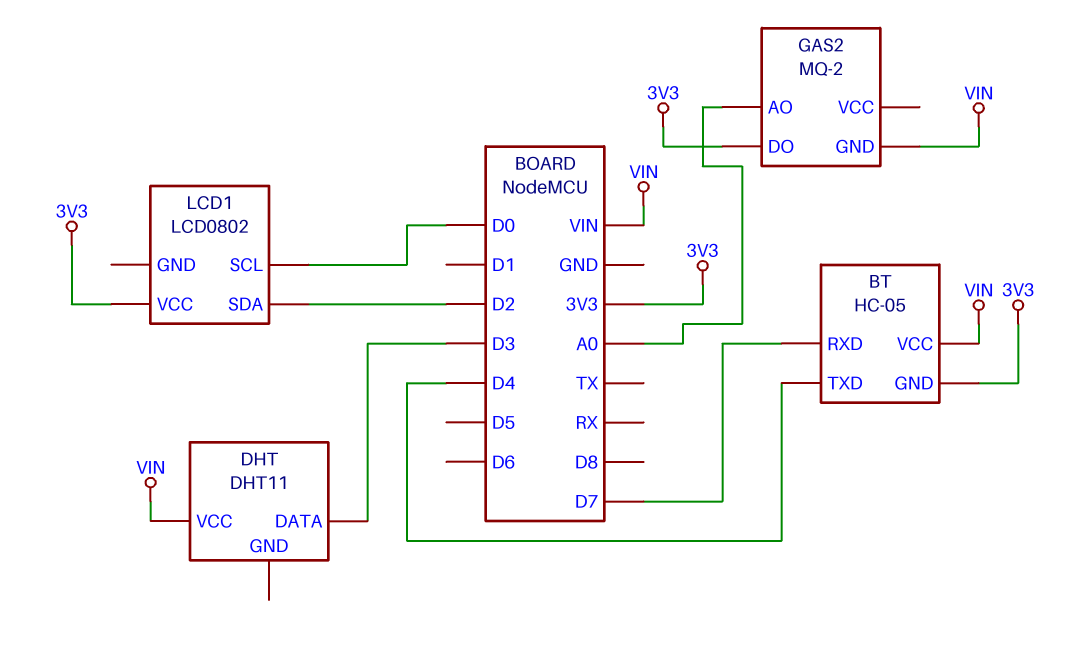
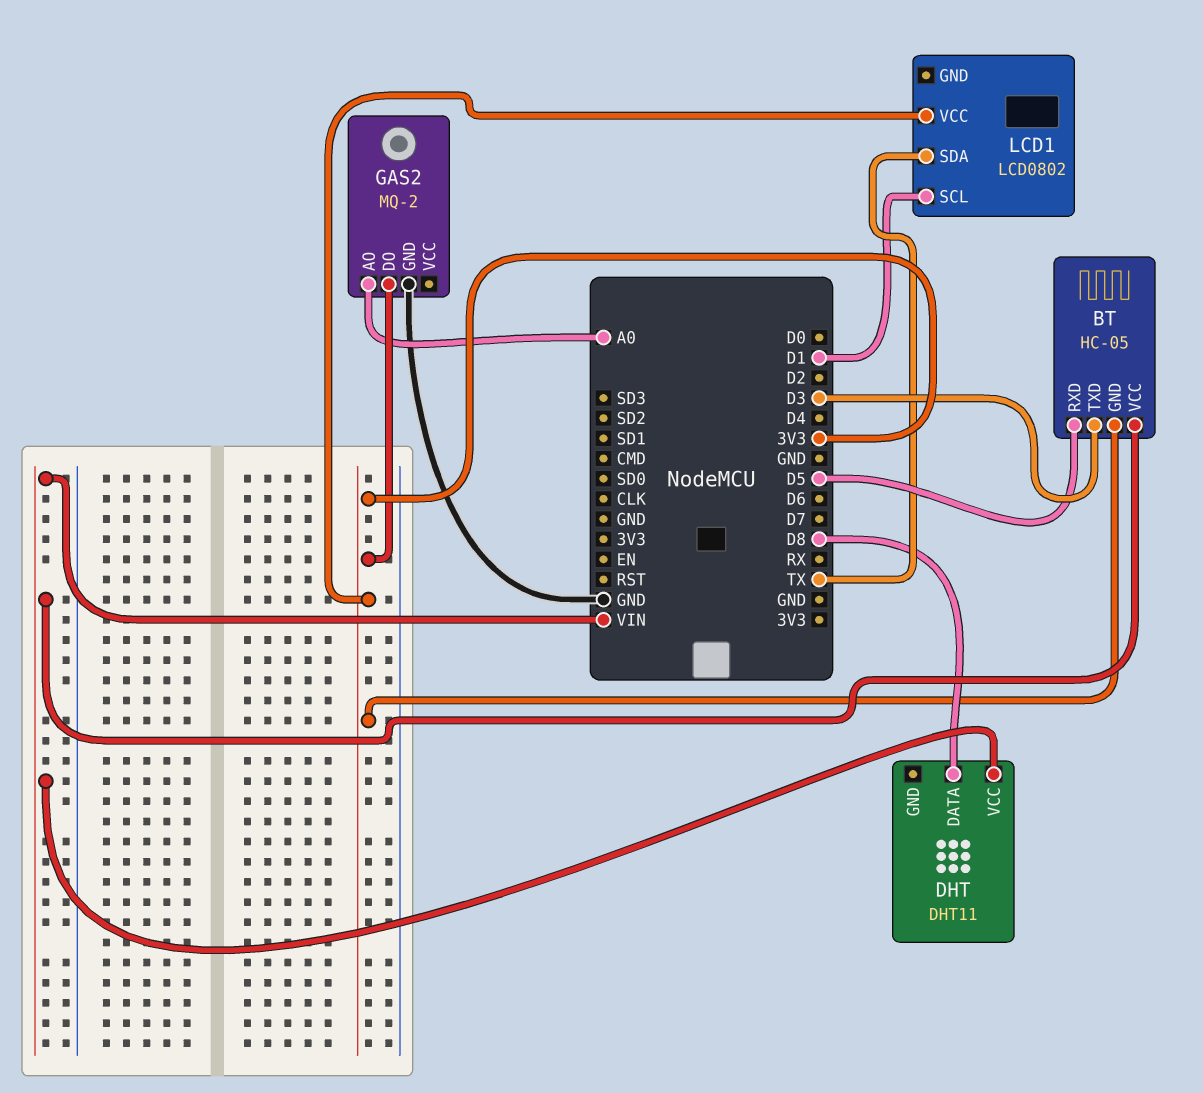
BT pin RXD: D7 -> D5
BT pin TXD: D4 -> D3
DHT pin DATA: D3 -> D8
GAS2 pin GND: VIN -> GND
LCD1 pin SCL: D0 -> D1
LCD1 pin SDA: D2 -> TX

